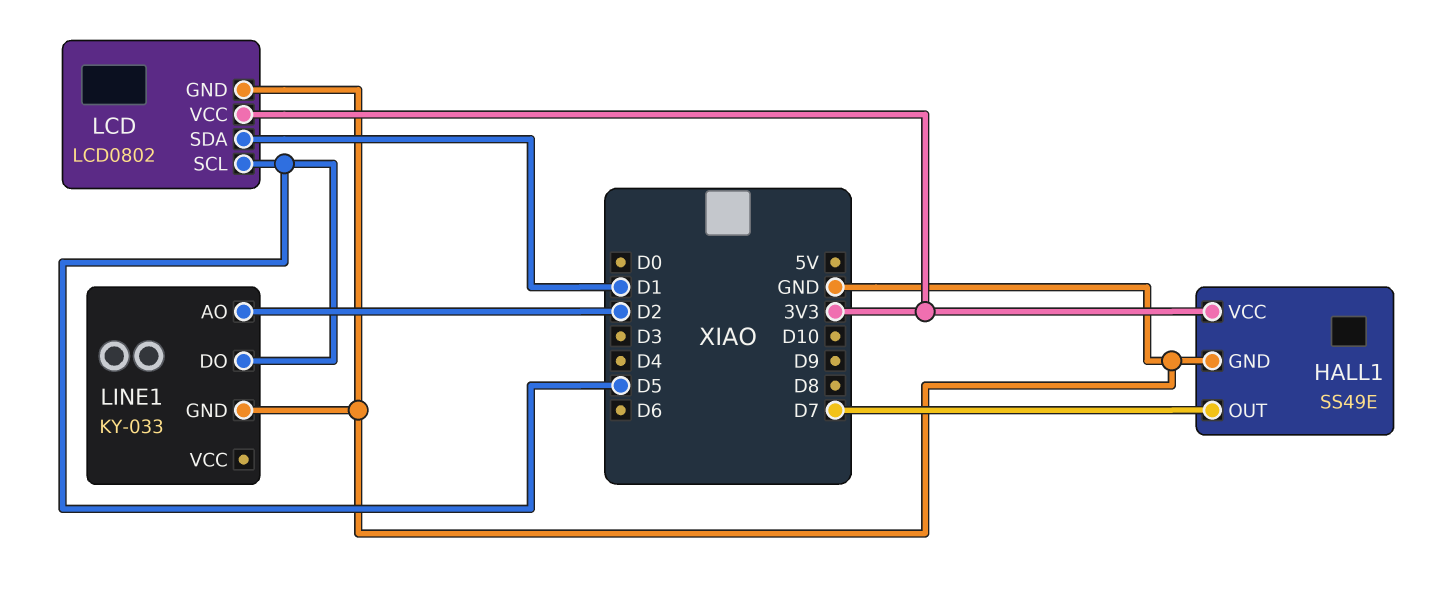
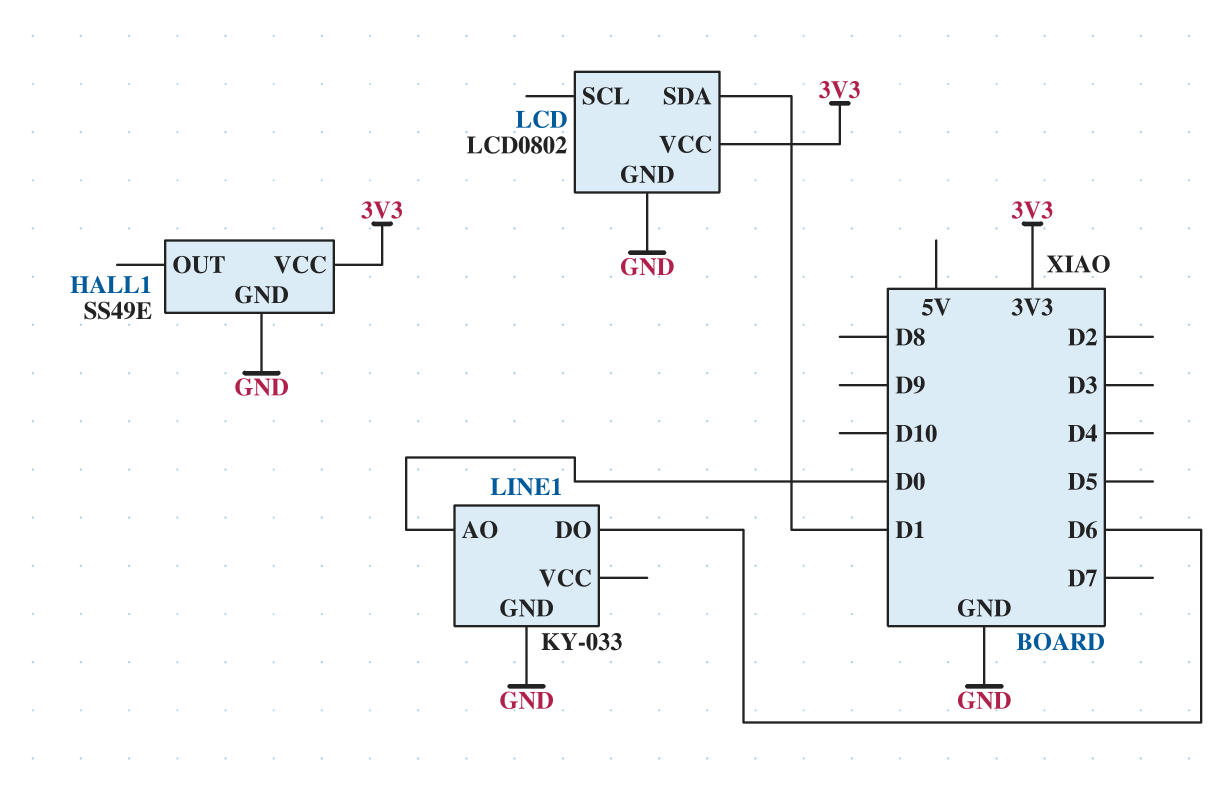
HALL1 pin OUT: D7 -> none
LCD pin SCL: D5 -> none
LINE1 pin AO: D2 -> D0
LINE1 pin DO: D5 -> D6

